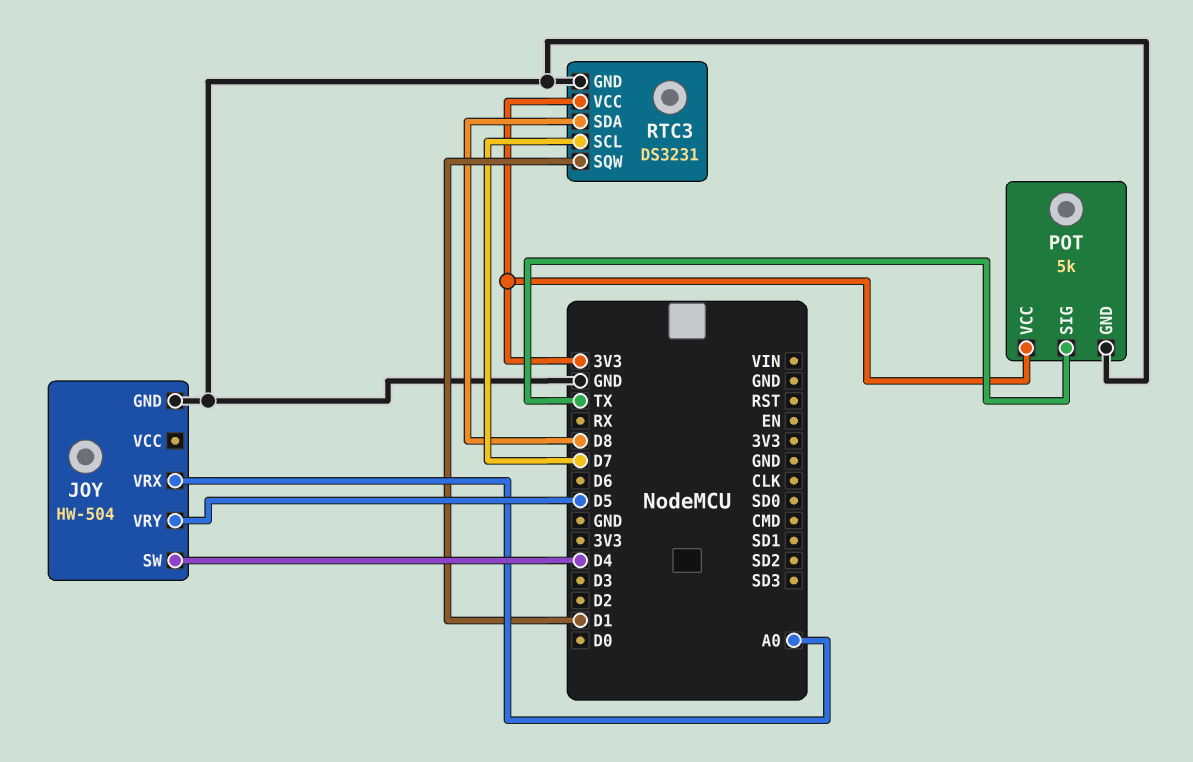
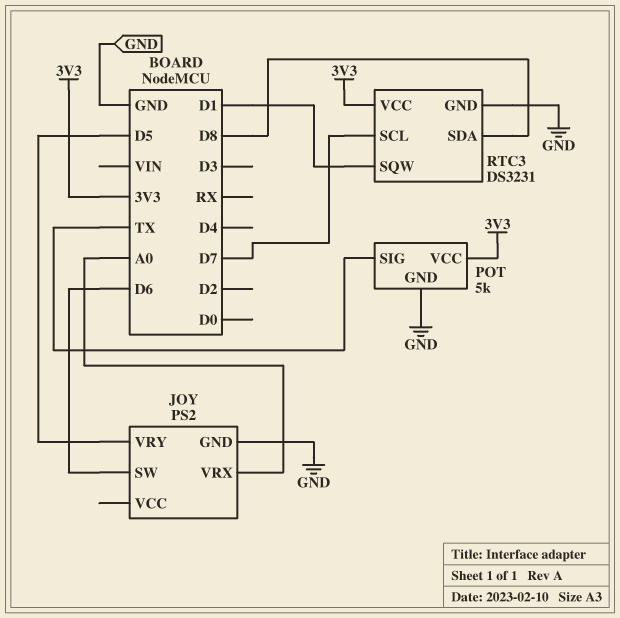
JOY: HW-504 -> PS2
JOY pin SW: D4 -> D6

